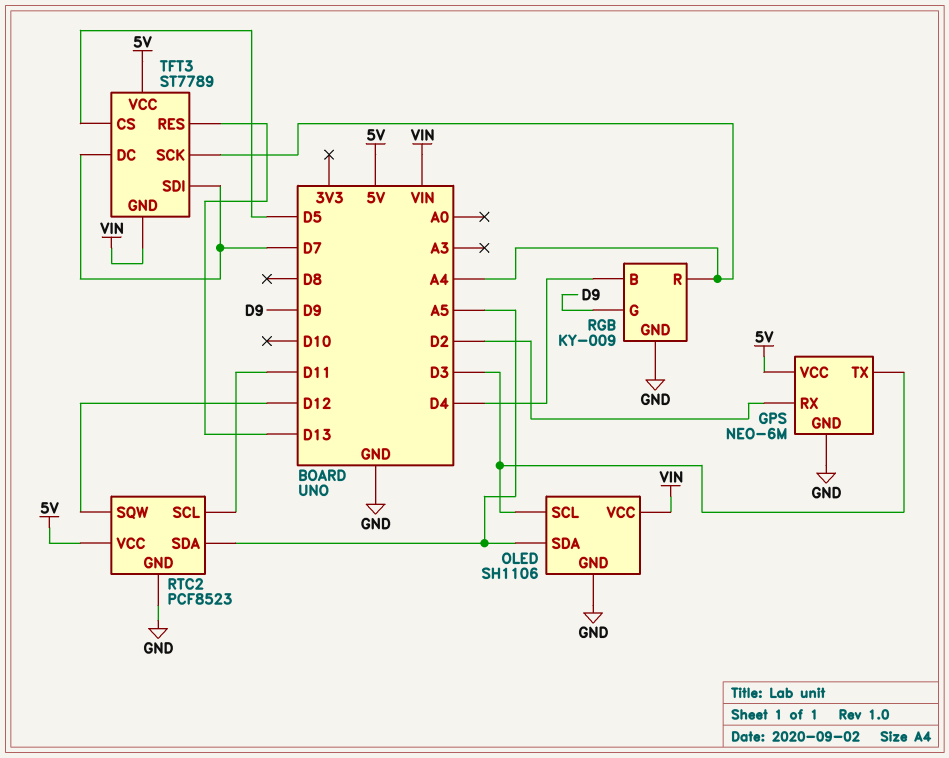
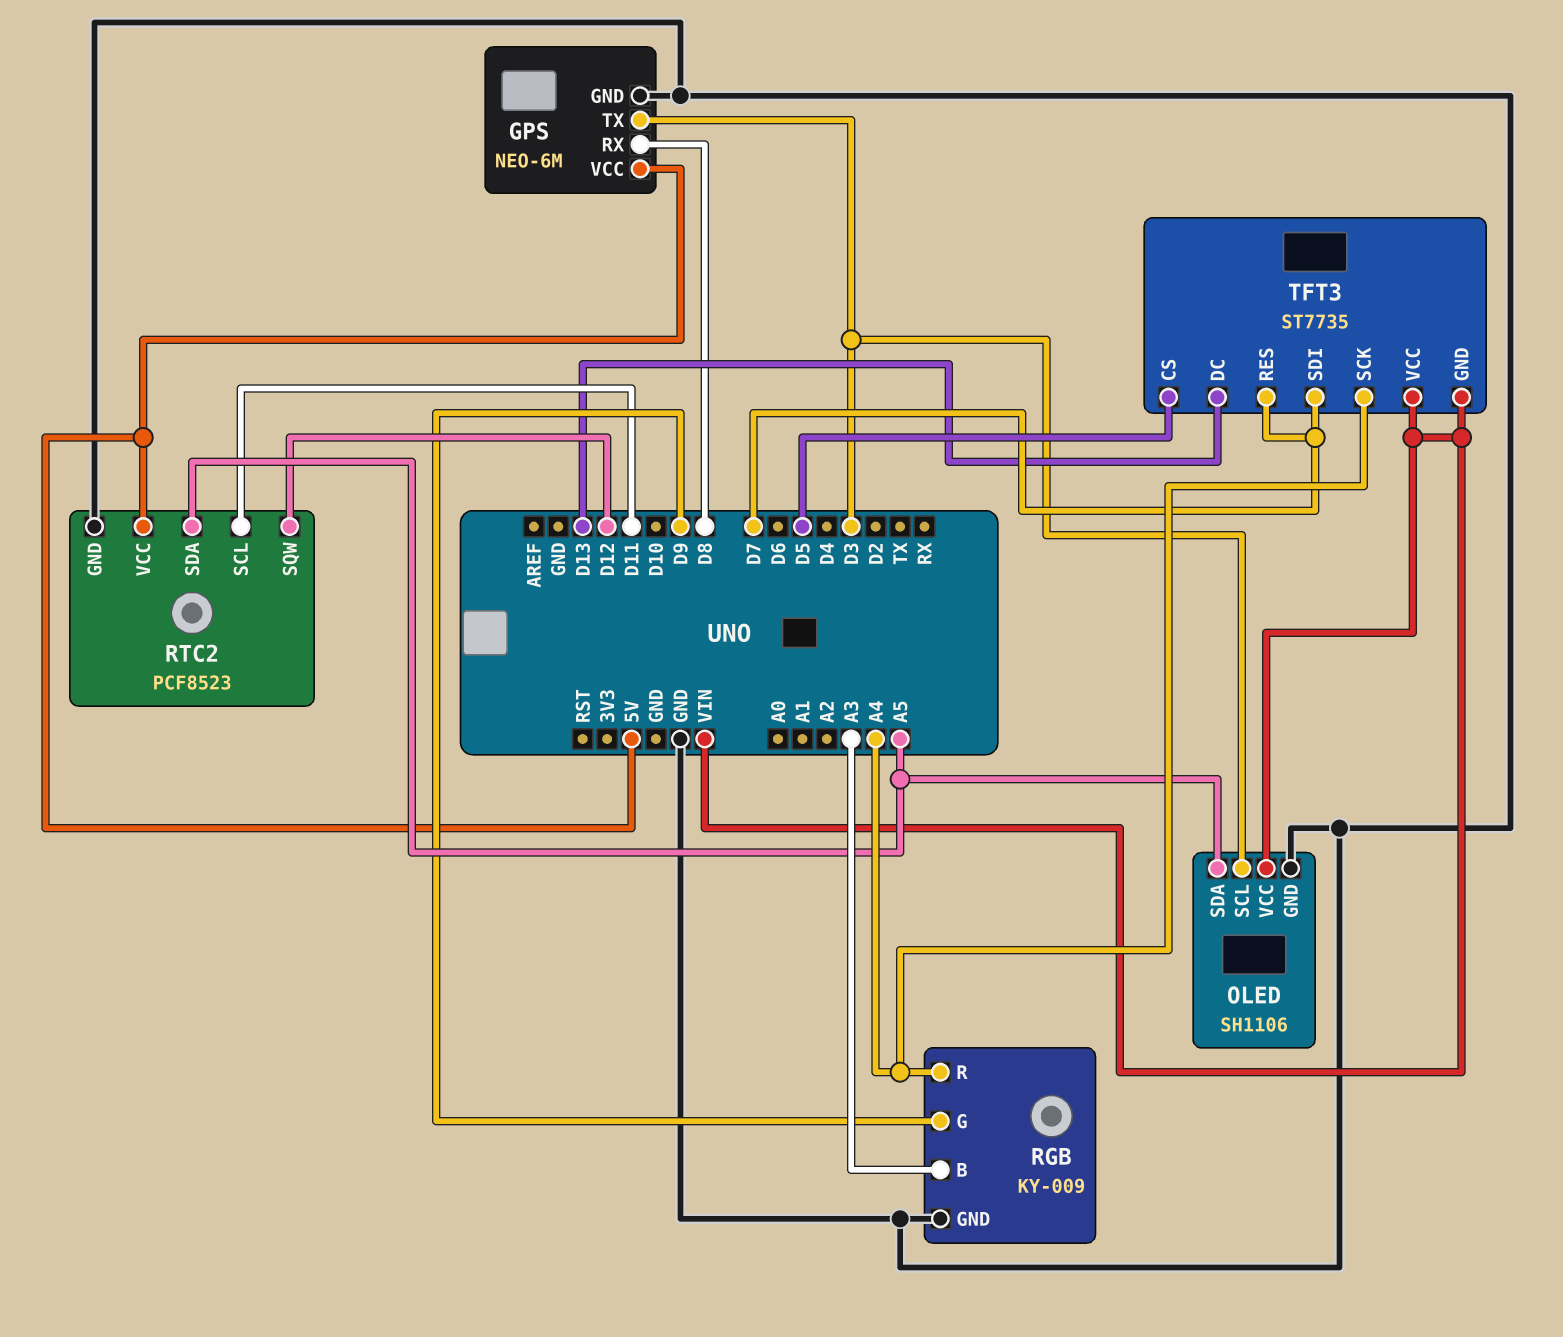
GPS pin RX: D2 -> D8
RGB pin B: D4 -> A3
TFT3: ST7789 -> ST7735
TFT3 pin DC: D7 -> D13
TFT3 pin RES: D13 -> D7
TFT3 pin VCC: 5V -> VIN

